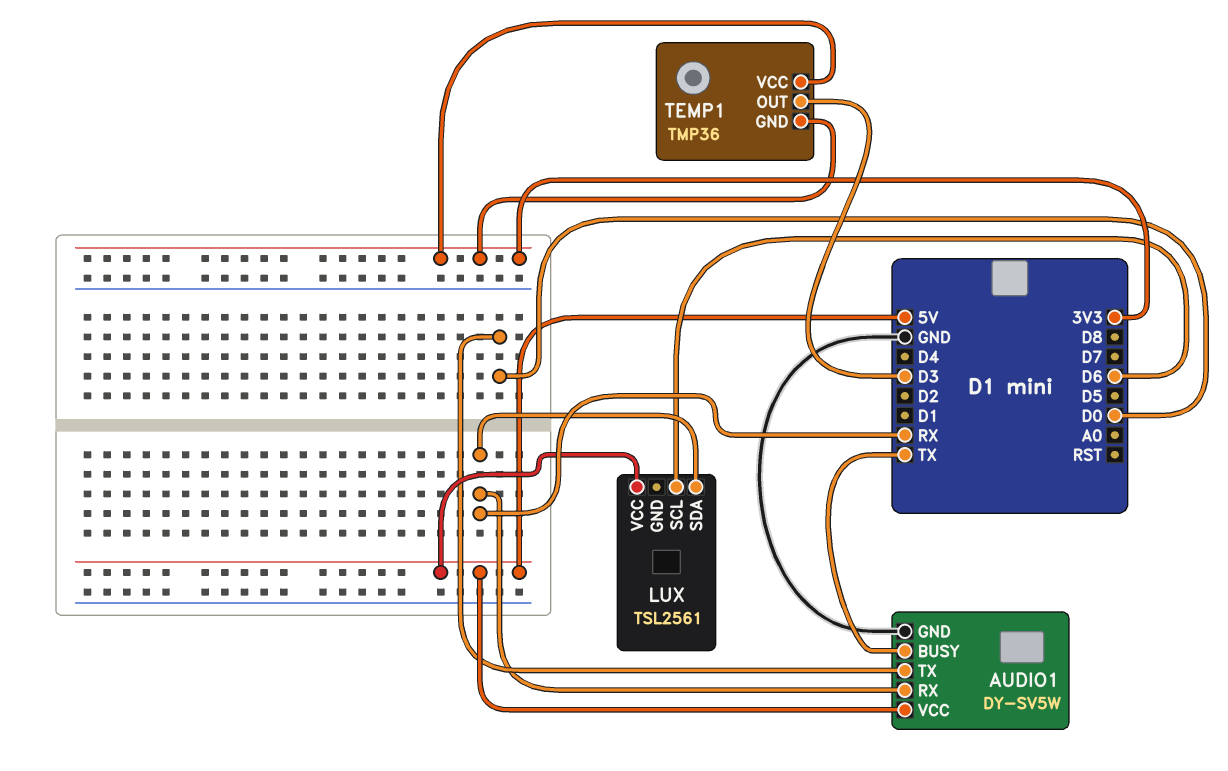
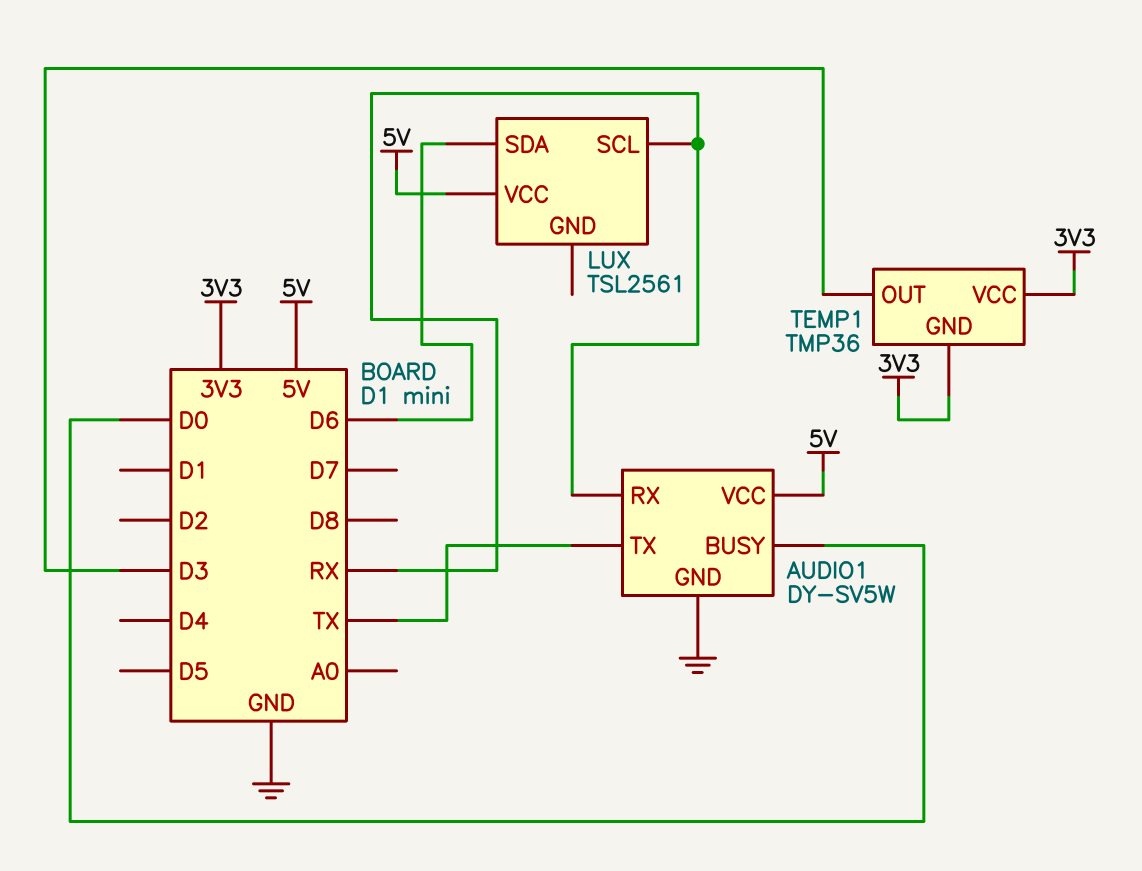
AUDIO1 pin BUSY: TX -> D0
AUDIO1 pin TX: D0 -> TX
LUX pin SCL: D6 -> RX
LUX pin SDA: RX -> D6

